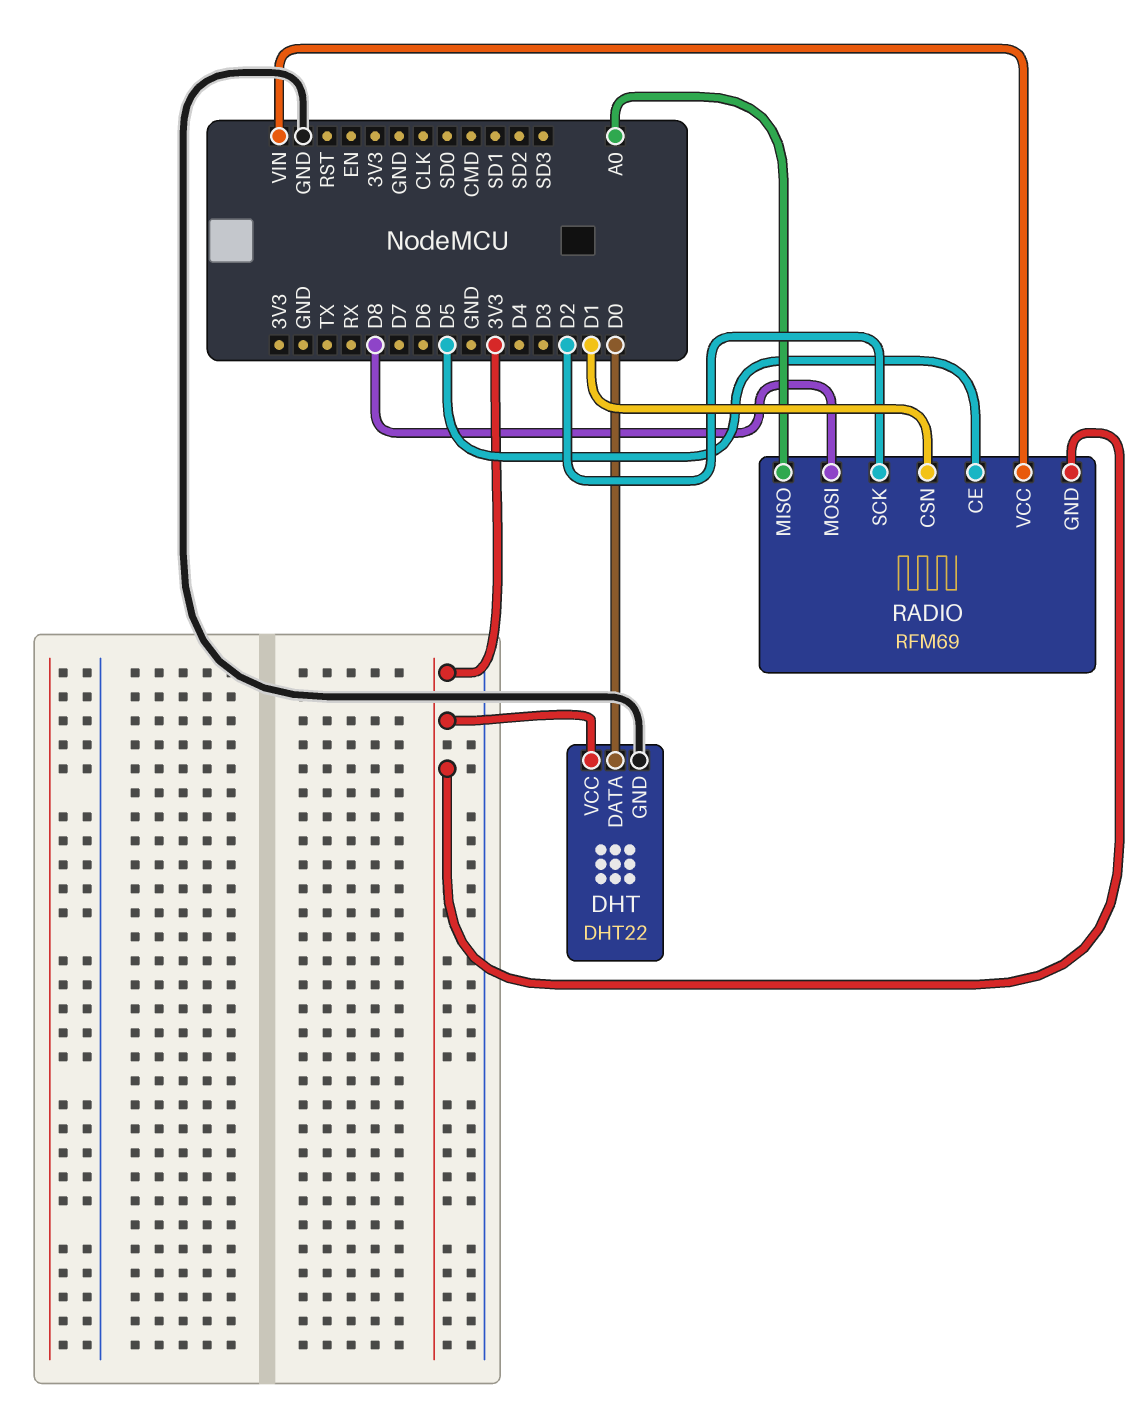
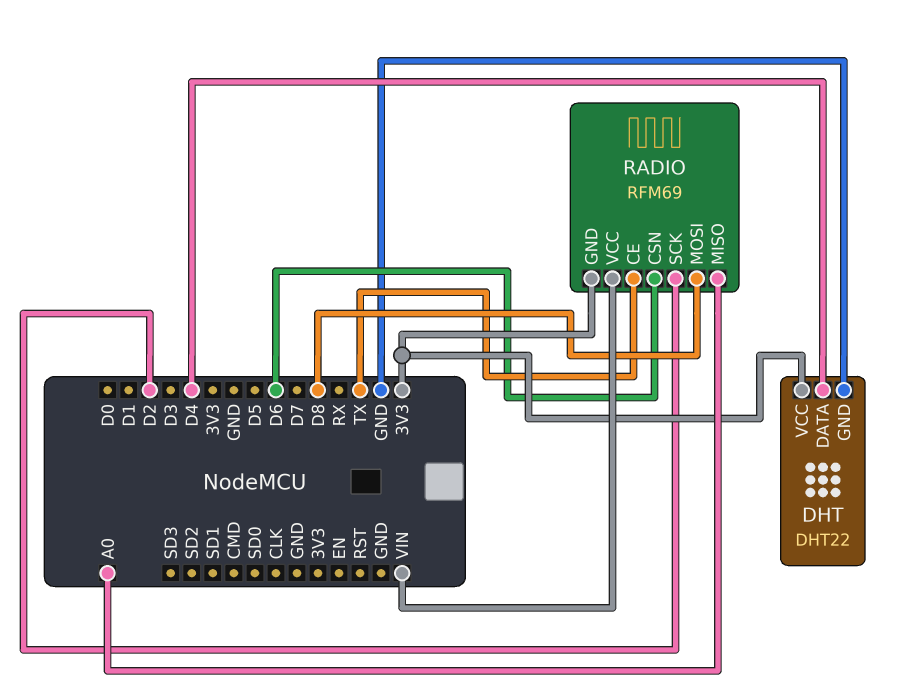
DHT pin DATA: D0 -> D4
RADIO pin CE: D5 -> TX
RADIO pin CSN: D1 -> D6

